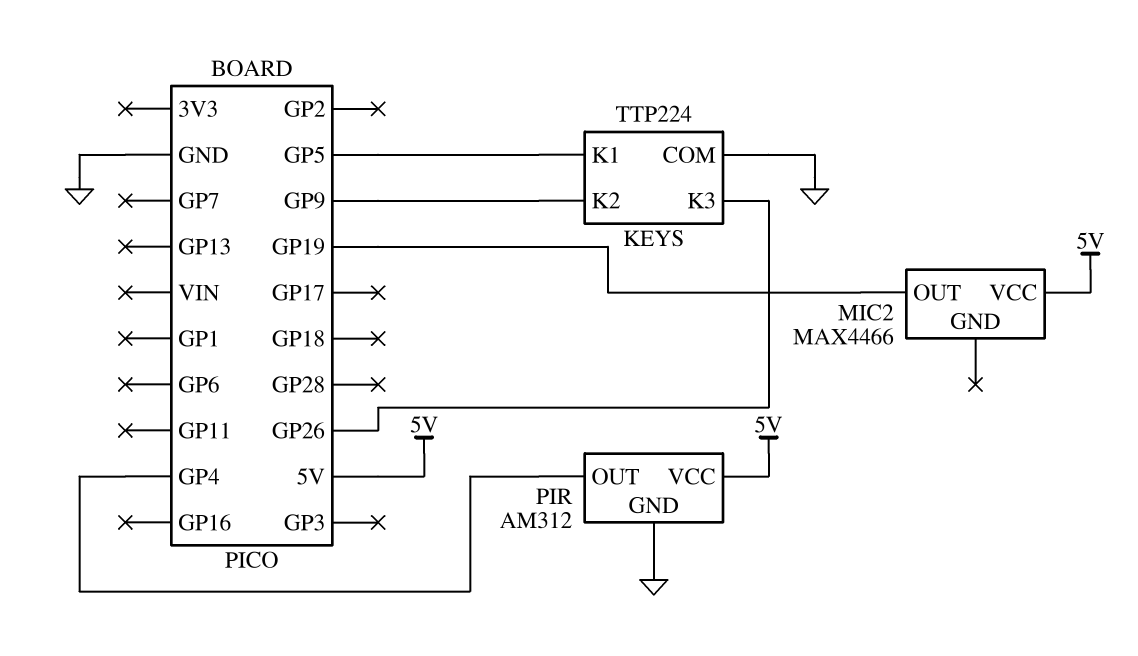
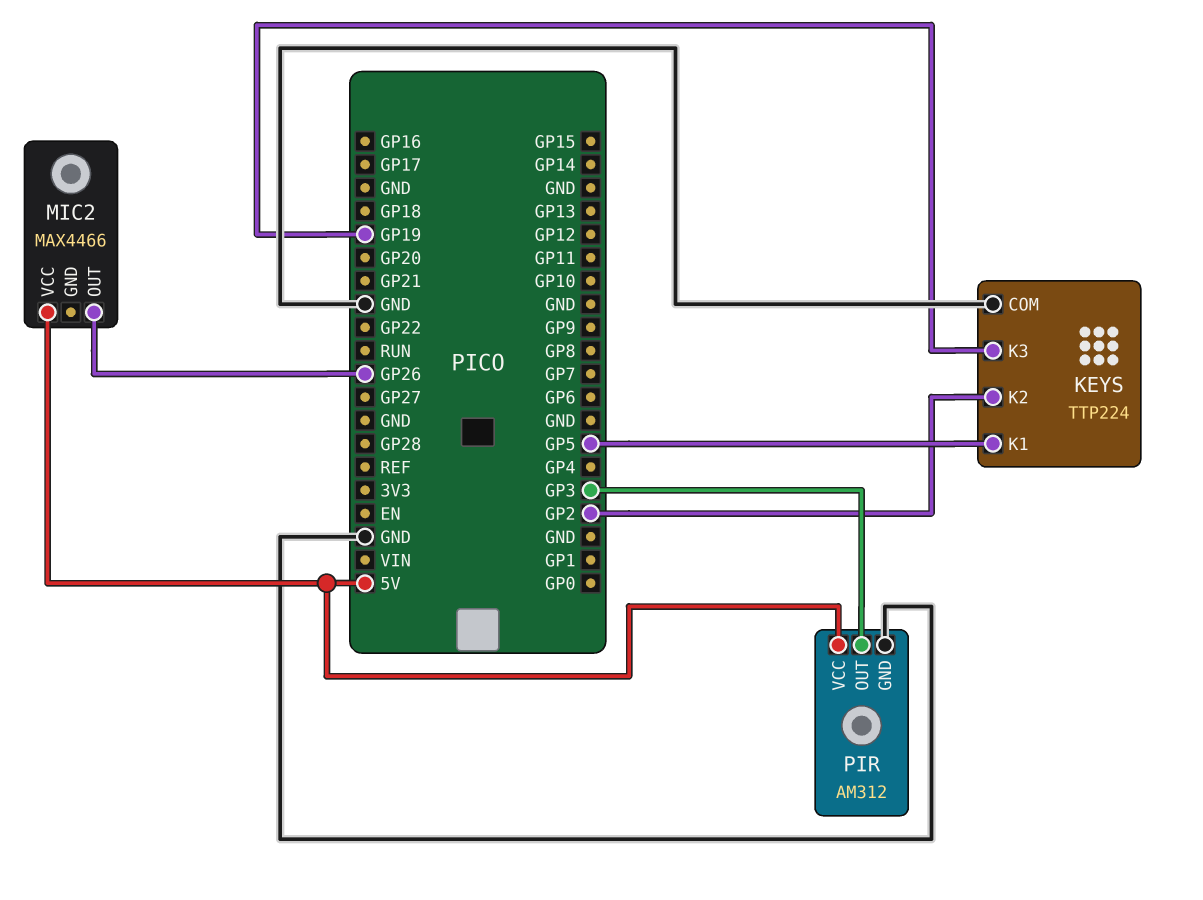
KEYS pin K2: GP9 -> GP2
KEYS pin K3: GP26 -> GP19
MIC2 pin OUT: GP19 -> GP26
PIR pin OUT: GP4 -> GP3

